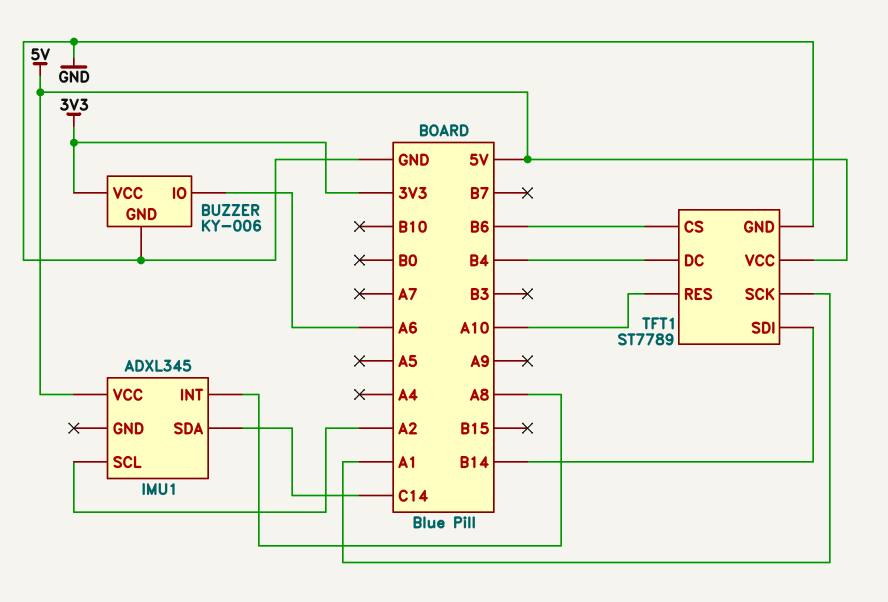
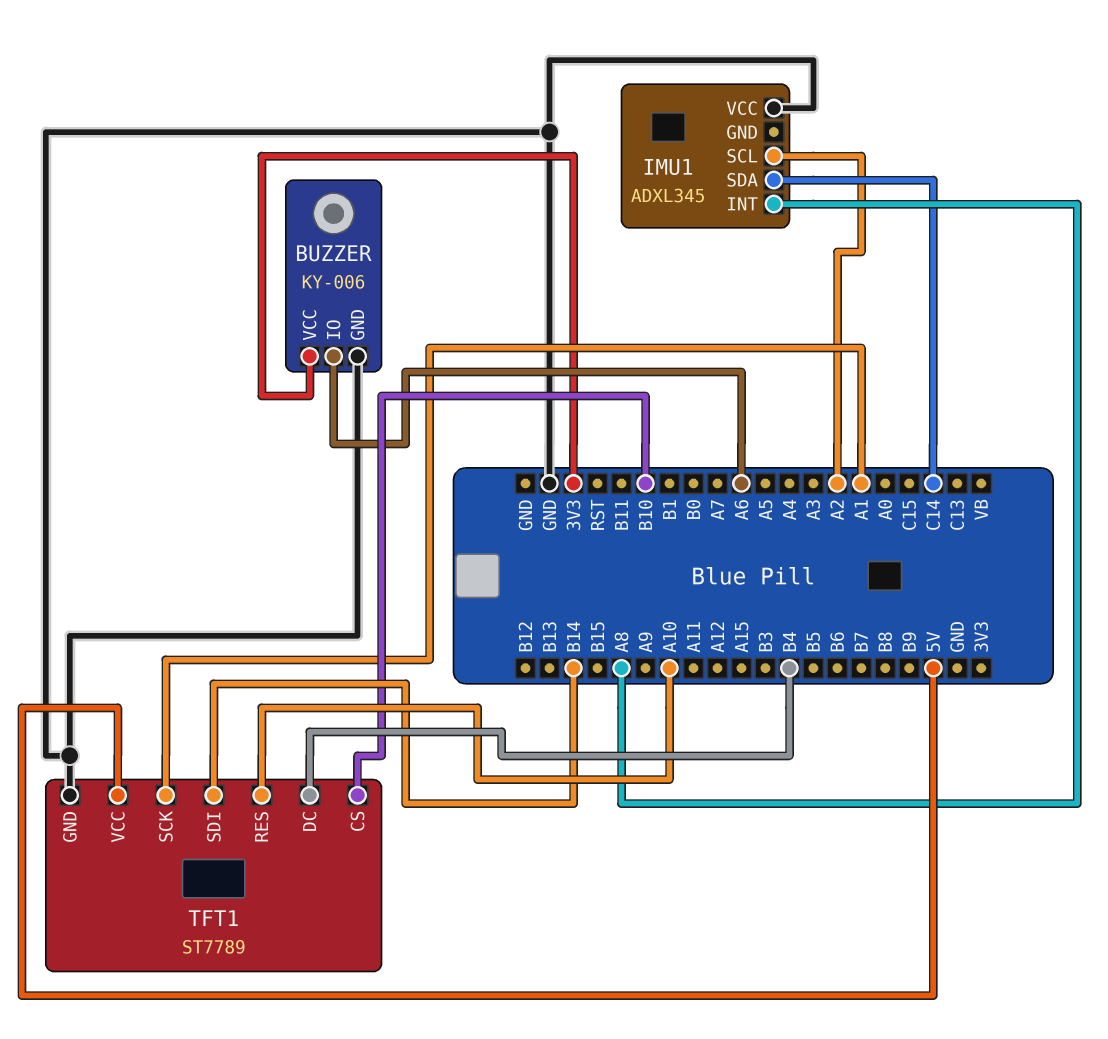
IMU1 pin VCC: 5V -> GND
TFT1 pin CS: B6 -> B10

